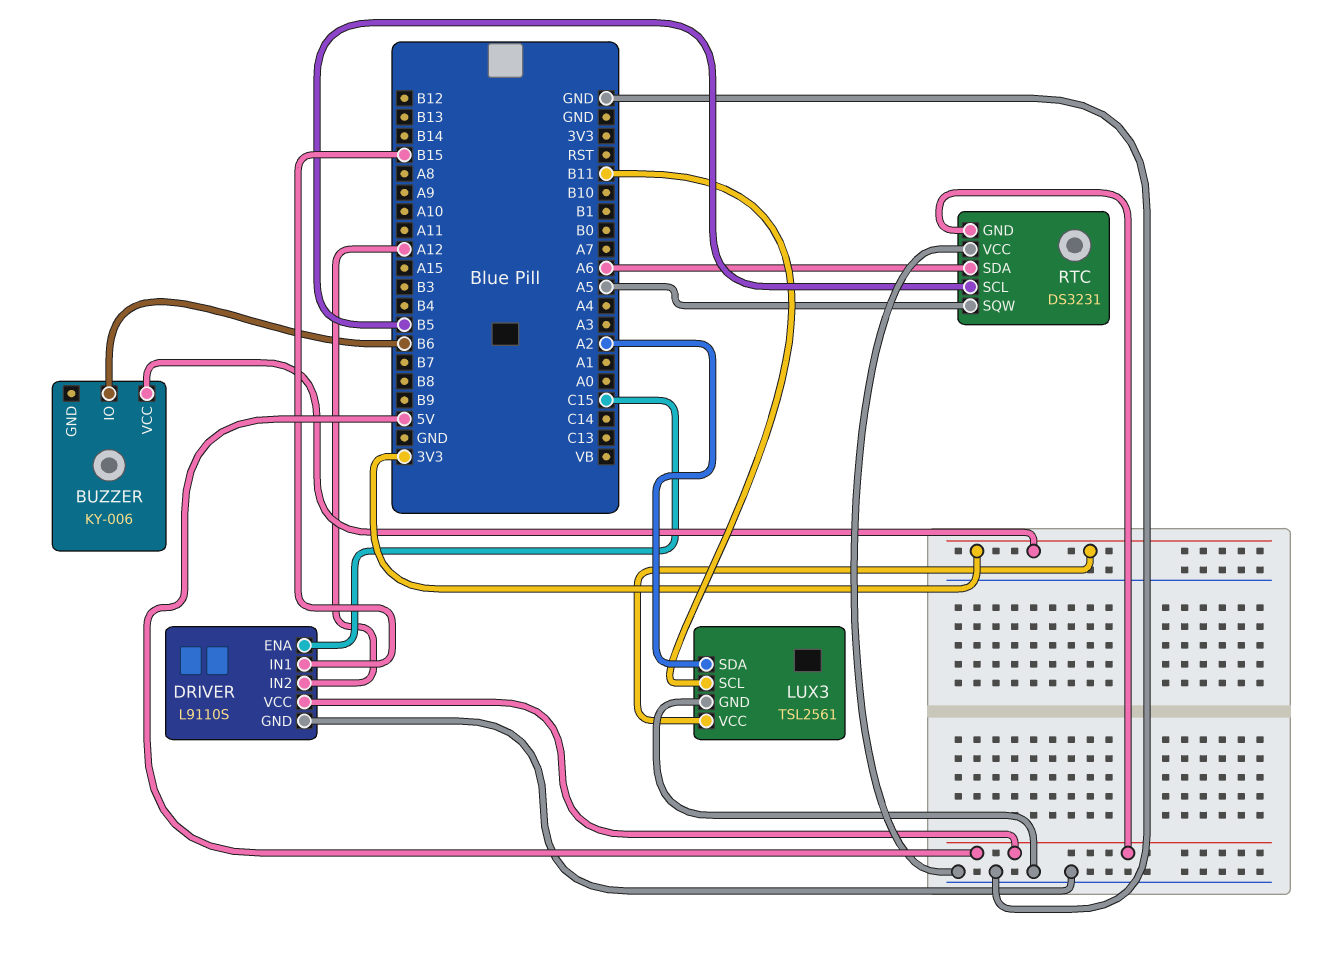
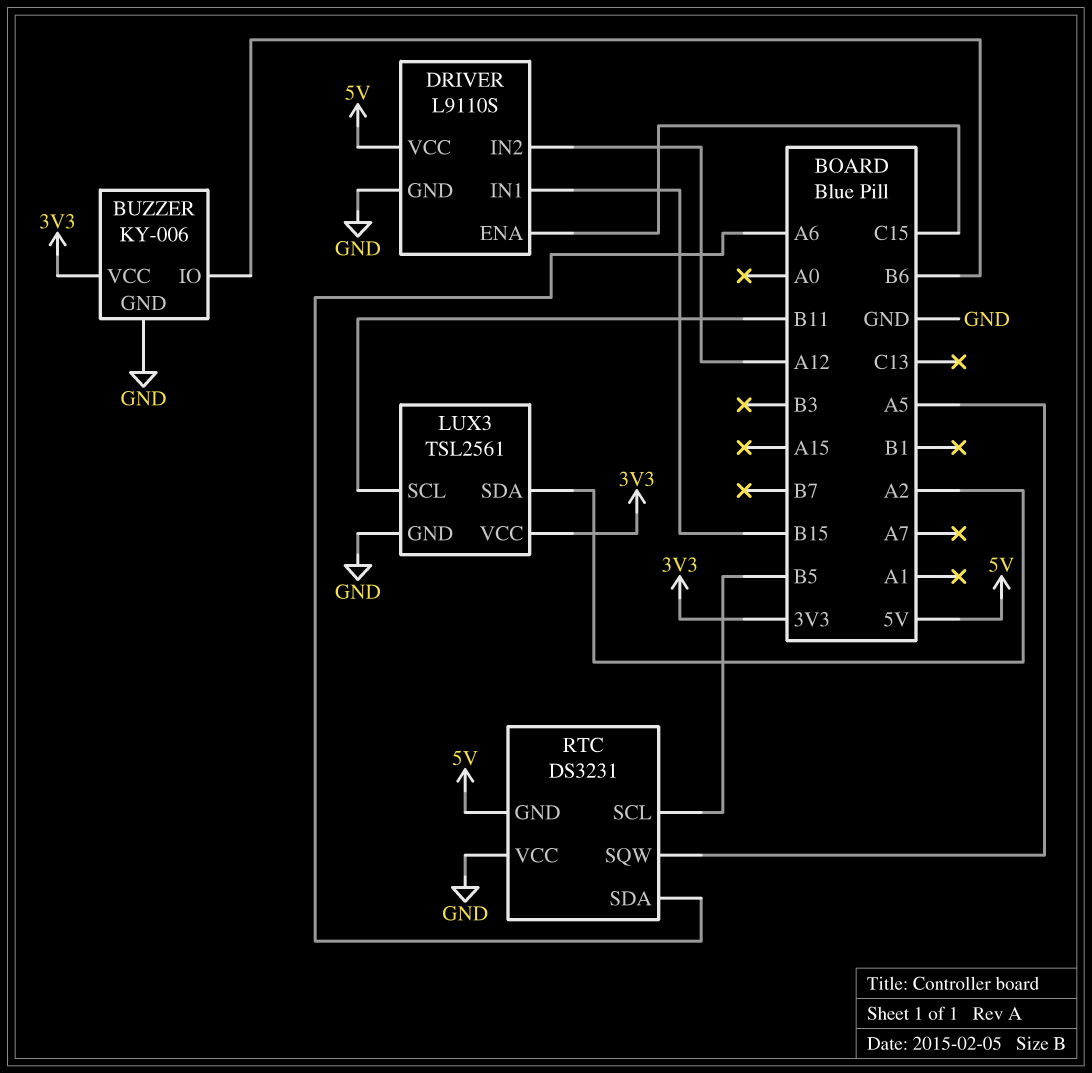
BUZZER pin GND: none -> GND

